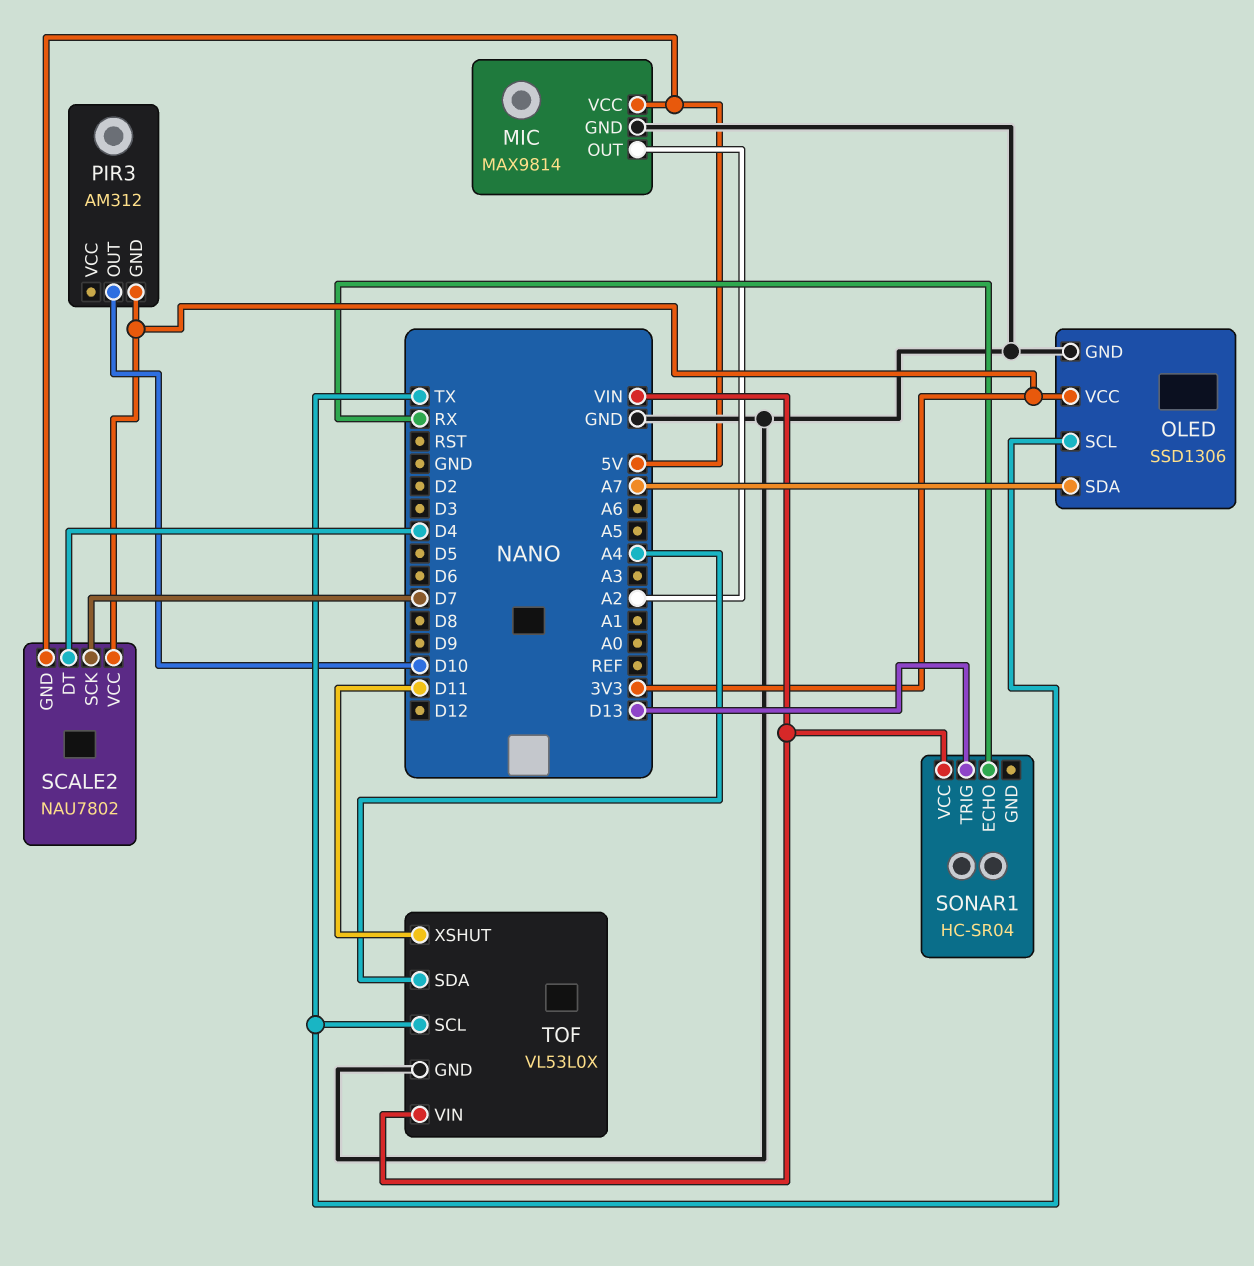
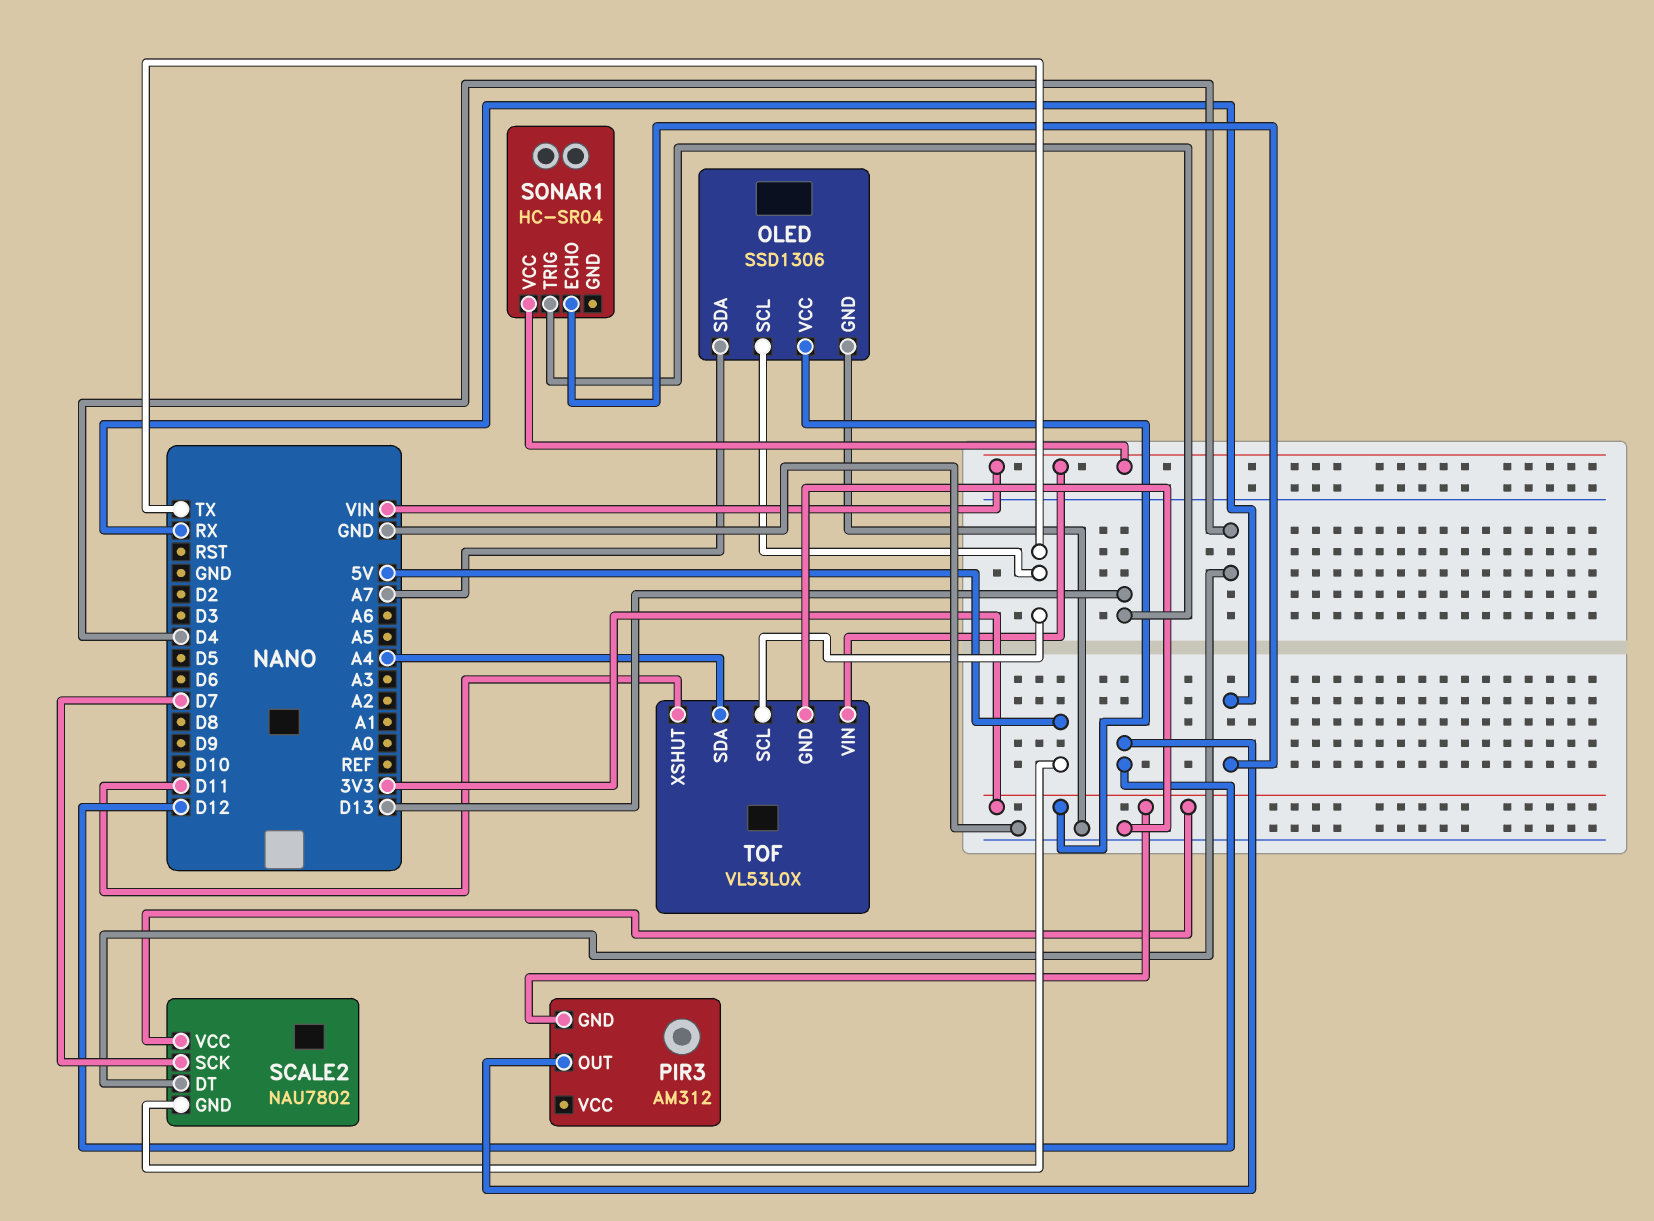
MIC: MAX9814 -> none
MIC pin GND: GND -> none
MIC pin OUT: A2 -> none
MIC pin VCC: 5V -> none
PIR3 pin OUT: D10 -> D12

